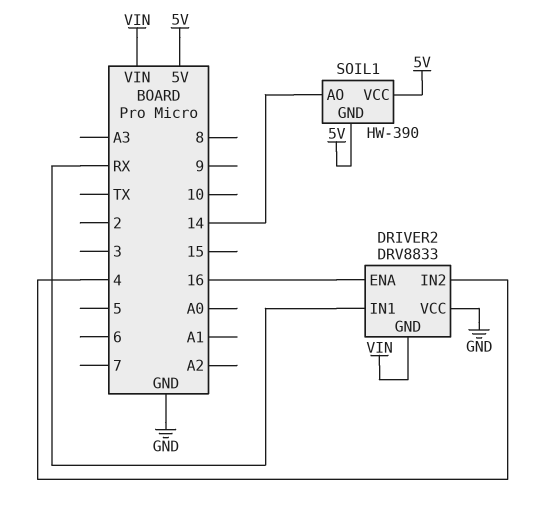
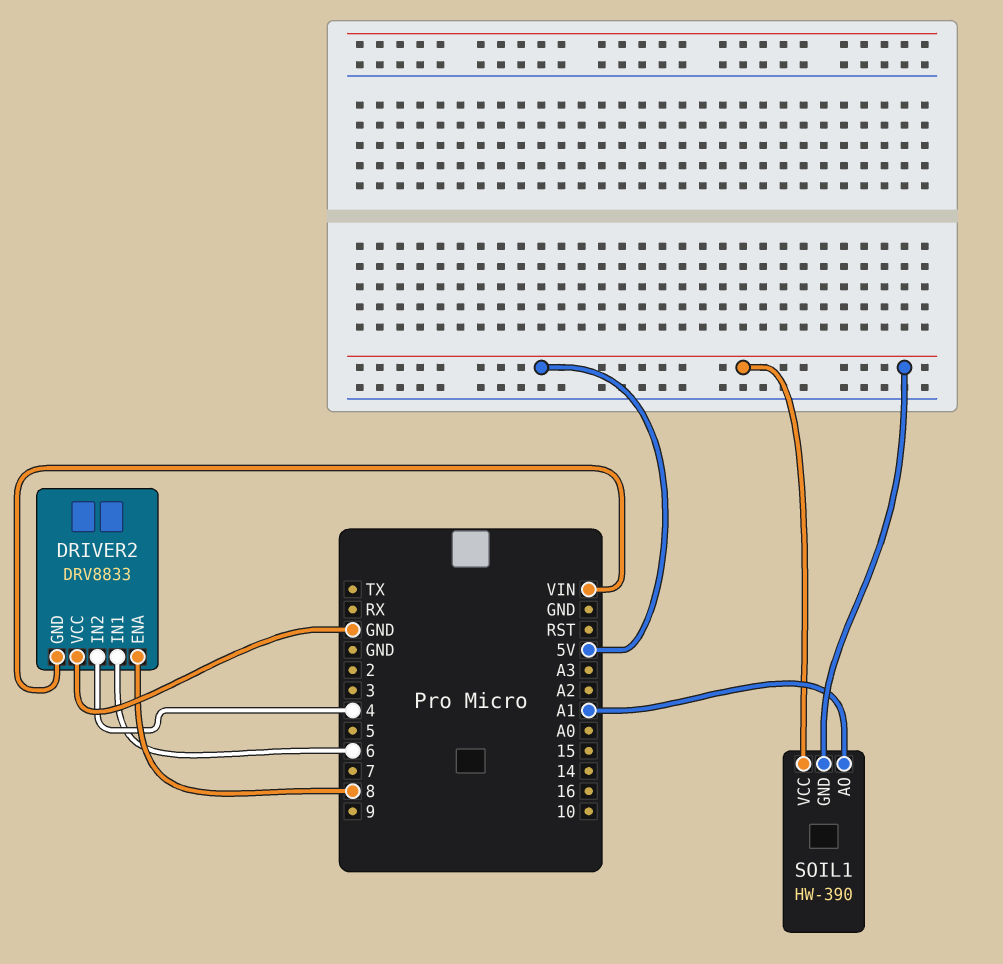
DRIVER2 pin ENA: 16 -> 8
DRIVER2 pin IN1: RX -> 6
SOIL1 pin AO: 14 -> A1

